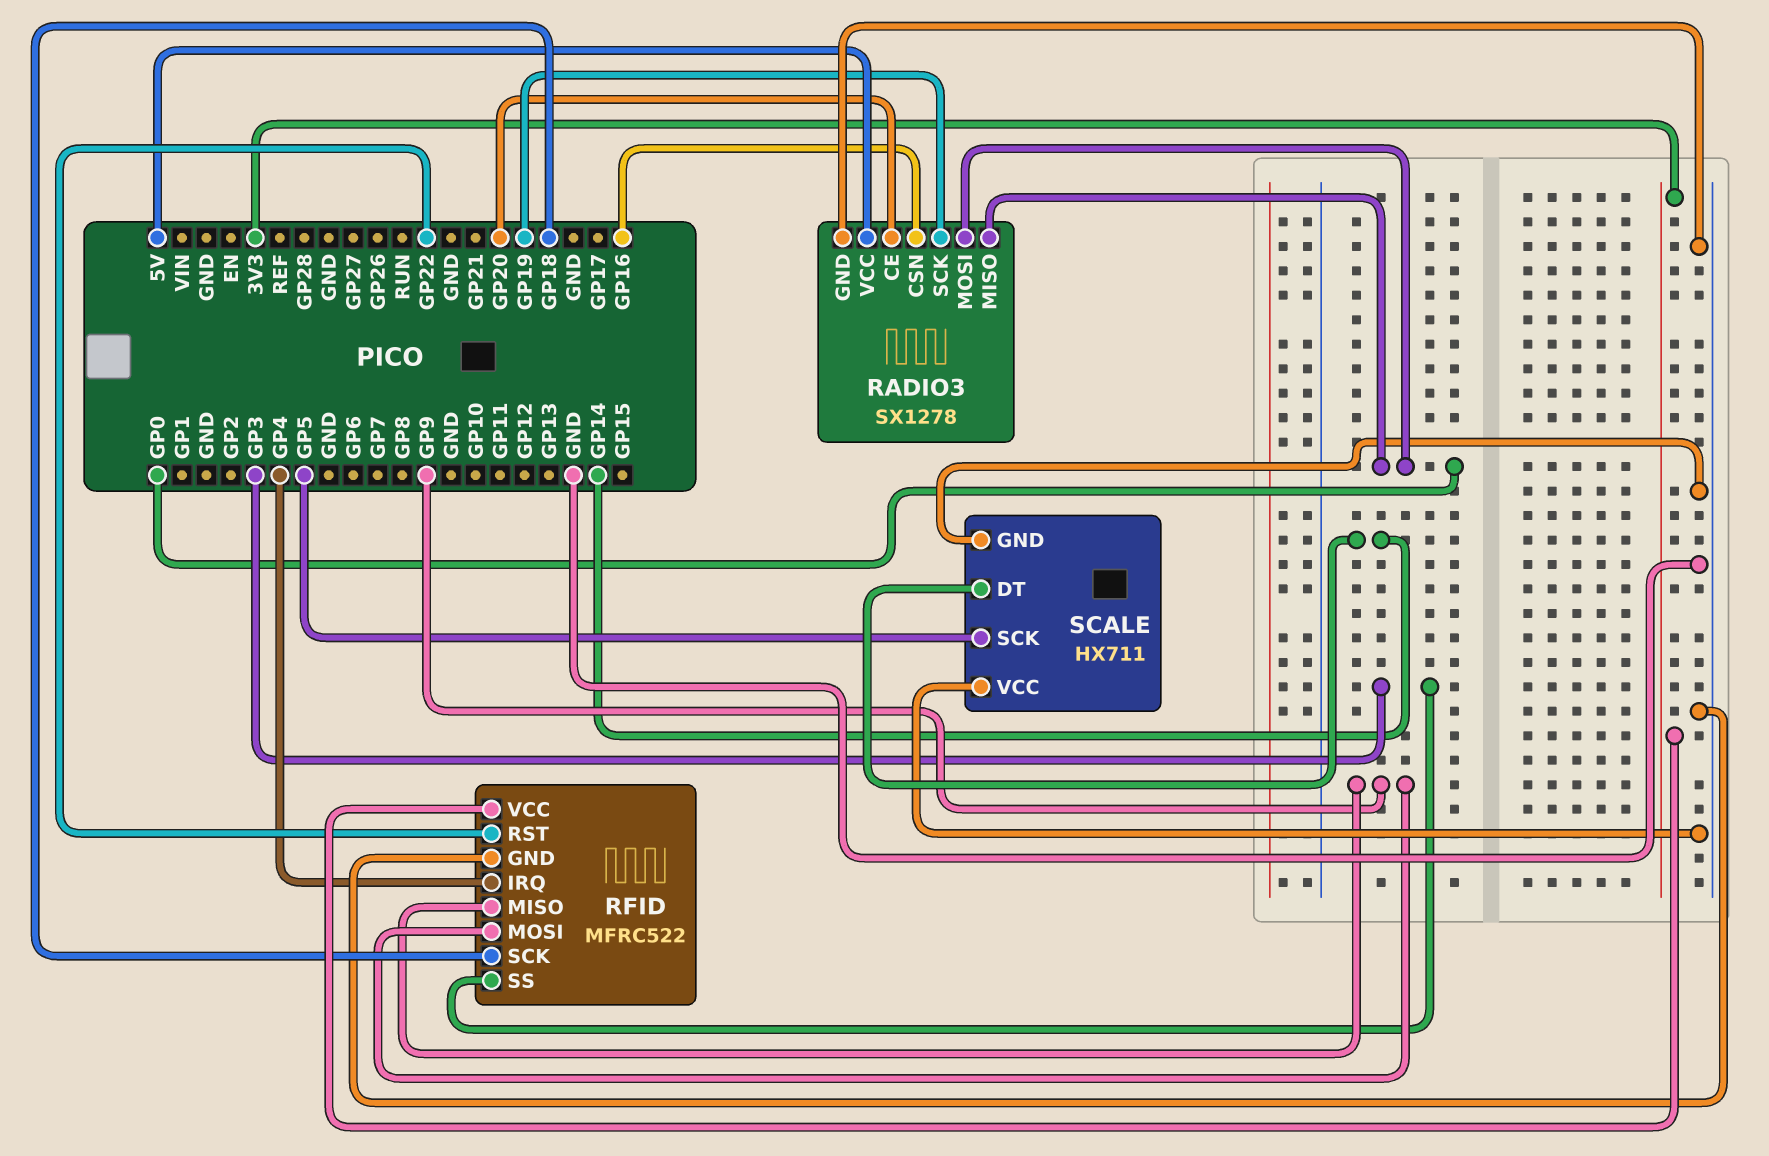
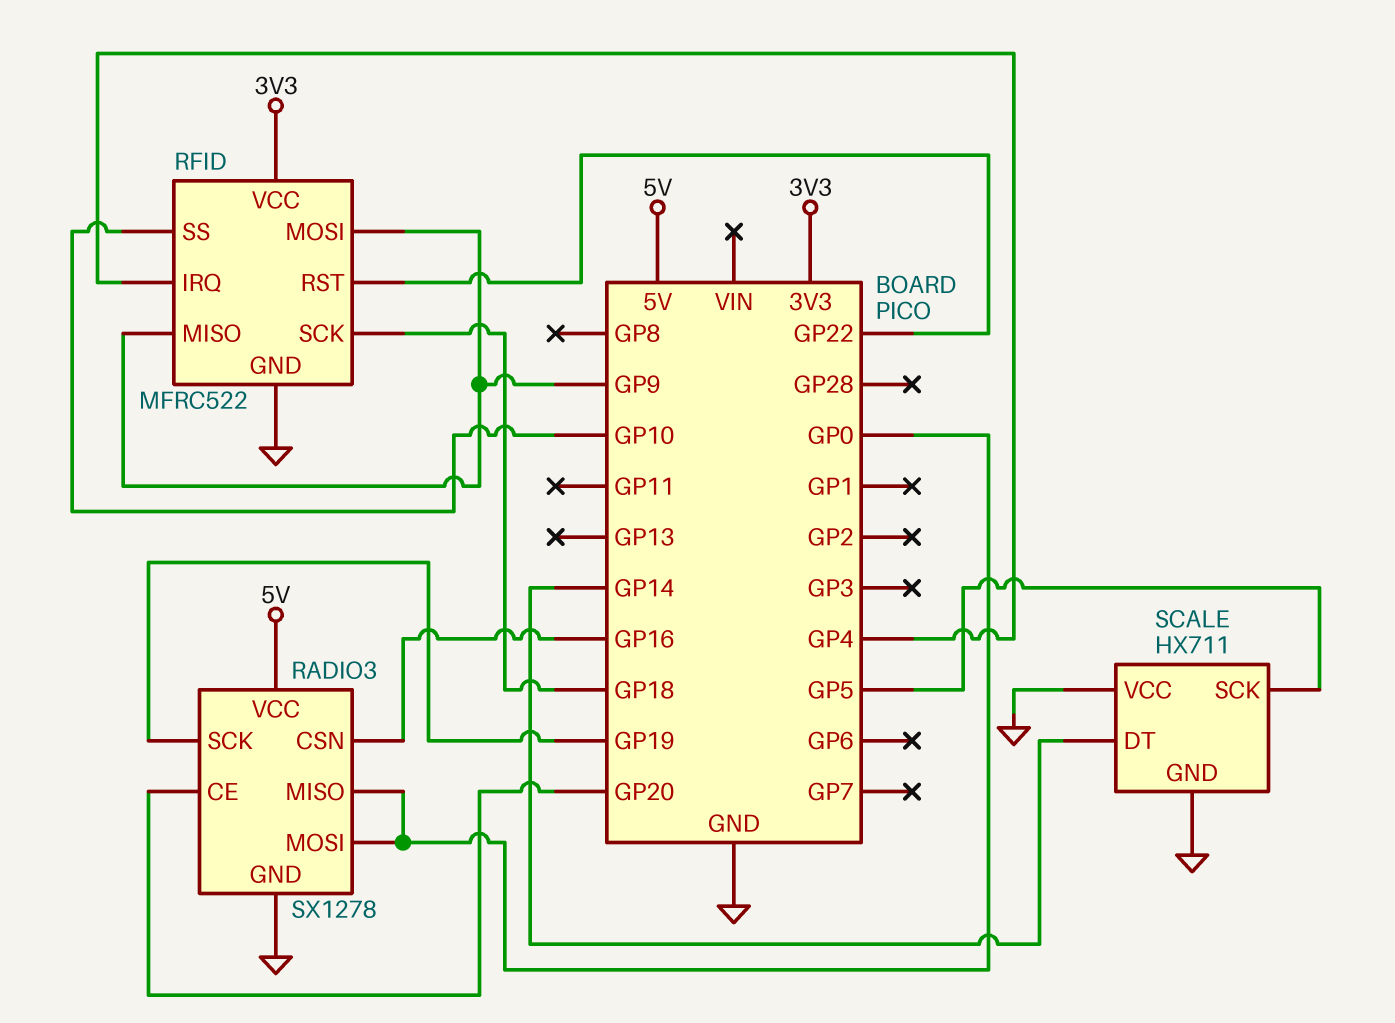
RFID pin SS: GP3 -> GP10

